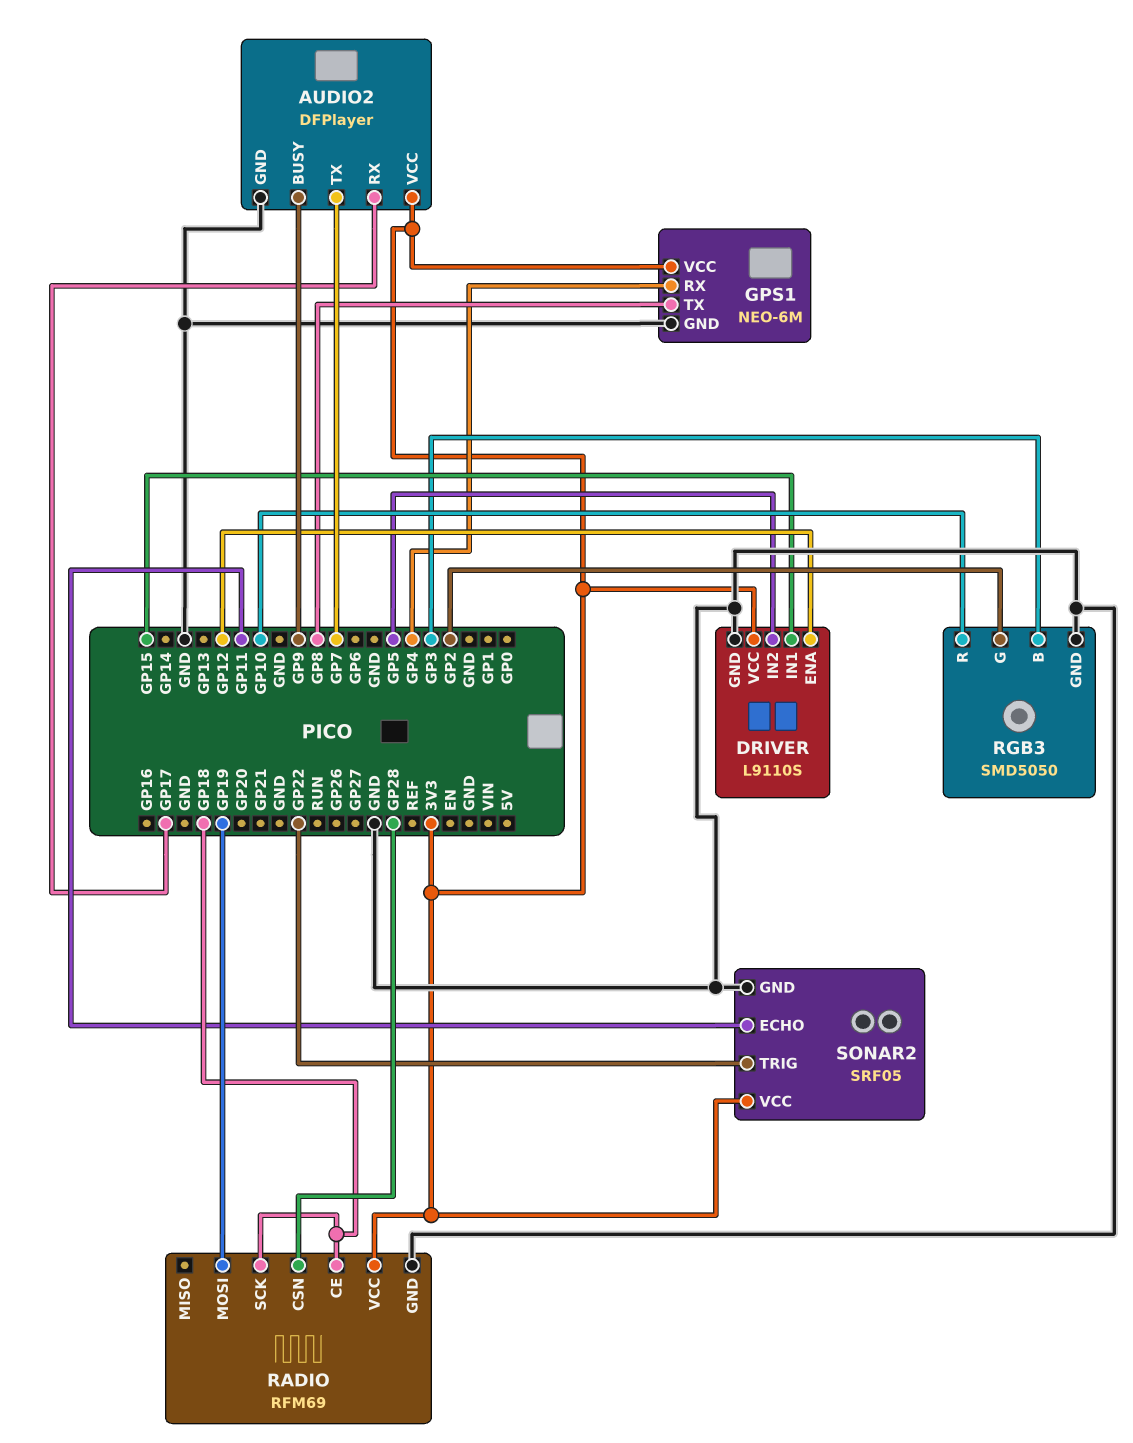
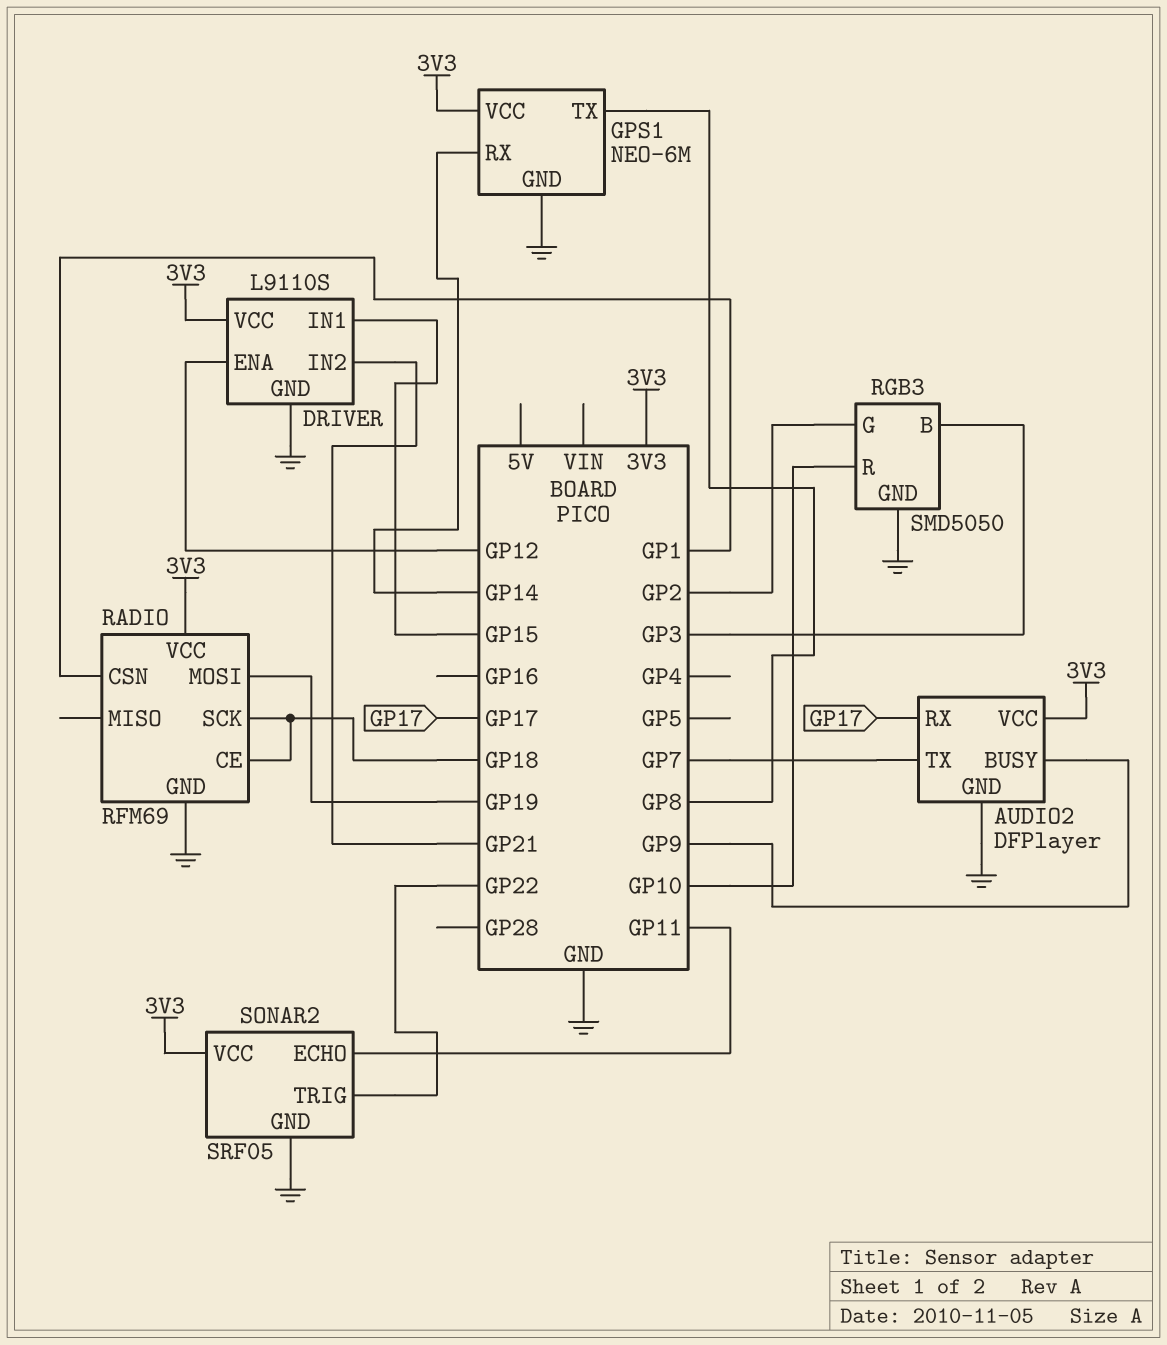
DRIVER pin IN2: GP5 -> GP21
GPS1 pin RX: GP4 -> GP14
RADIO pin CSN: GP28 -> GP1

